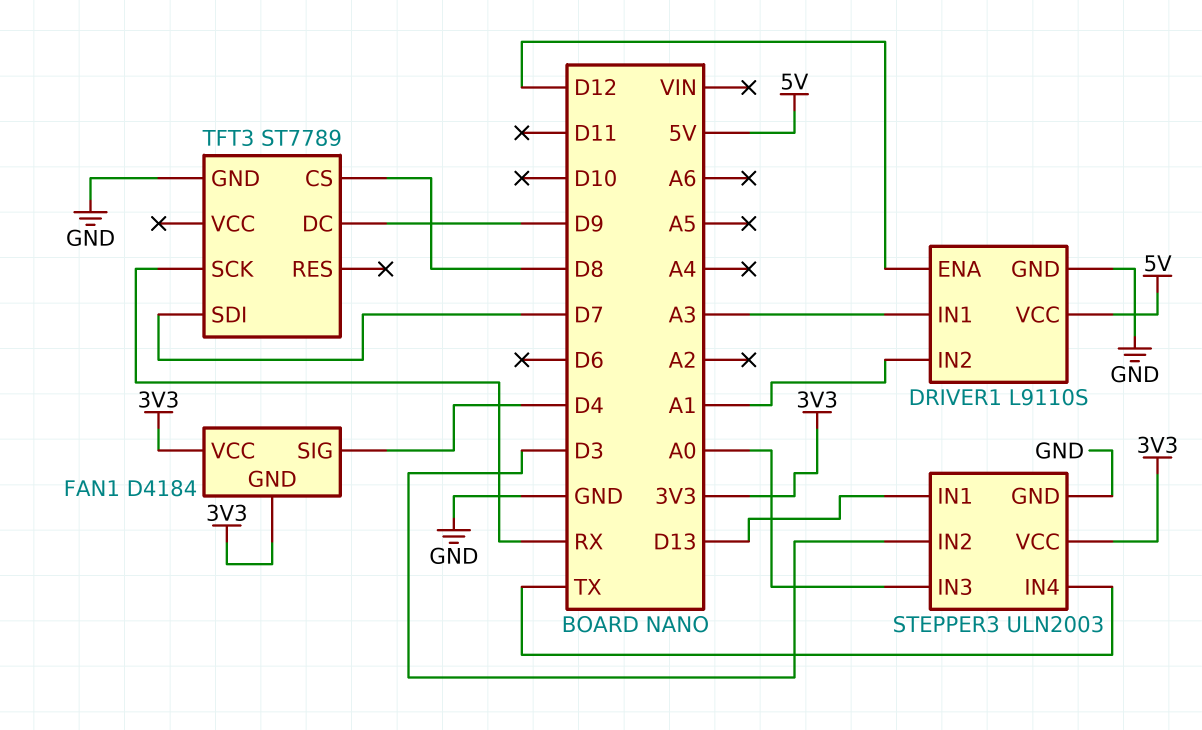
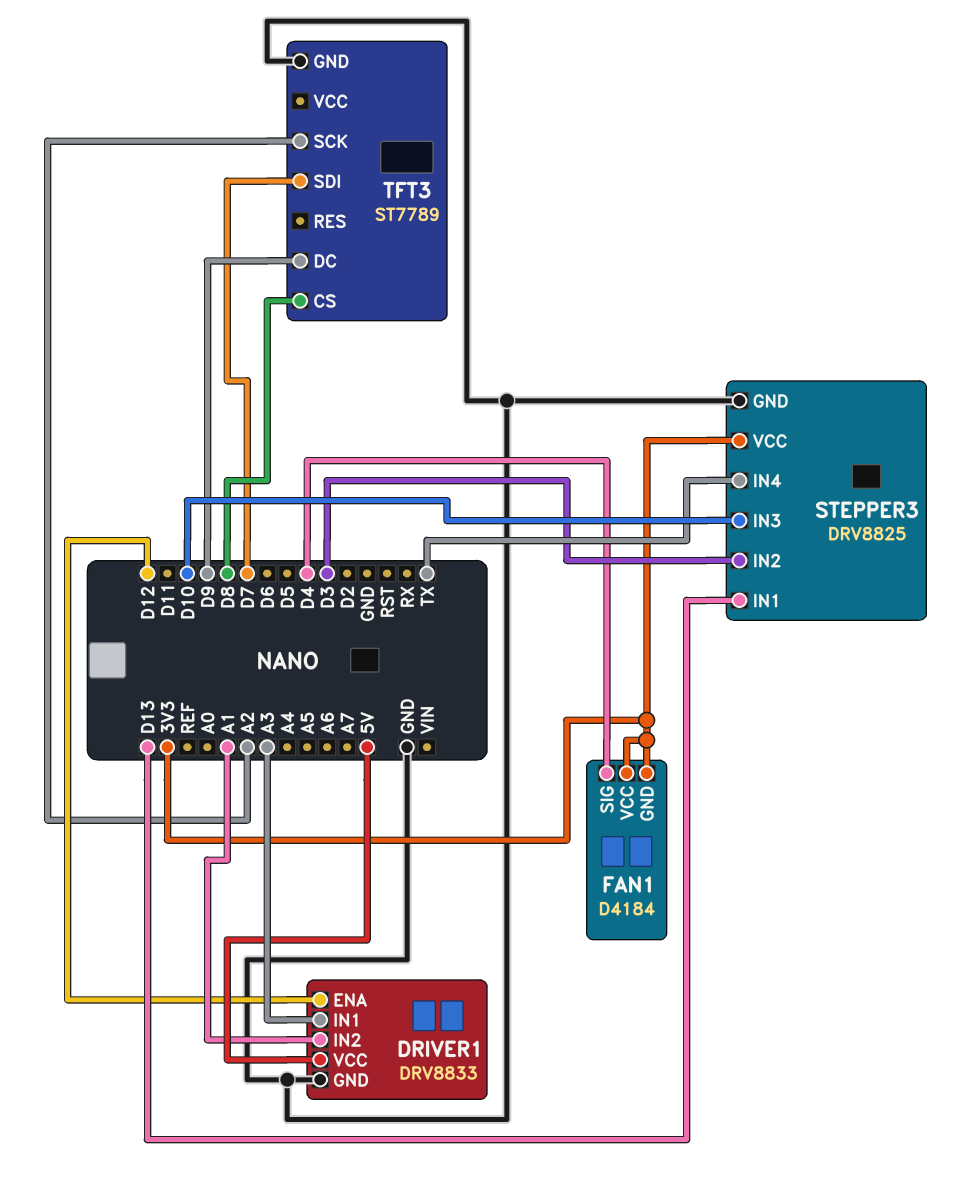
DRIVER1: L9110S -> DRV8833
STEPPER3: ULN2003 -> DRV8825
STEPPER3 pin IN3: A0 -> D10
TFT3 pin SCK: RX -> A2

